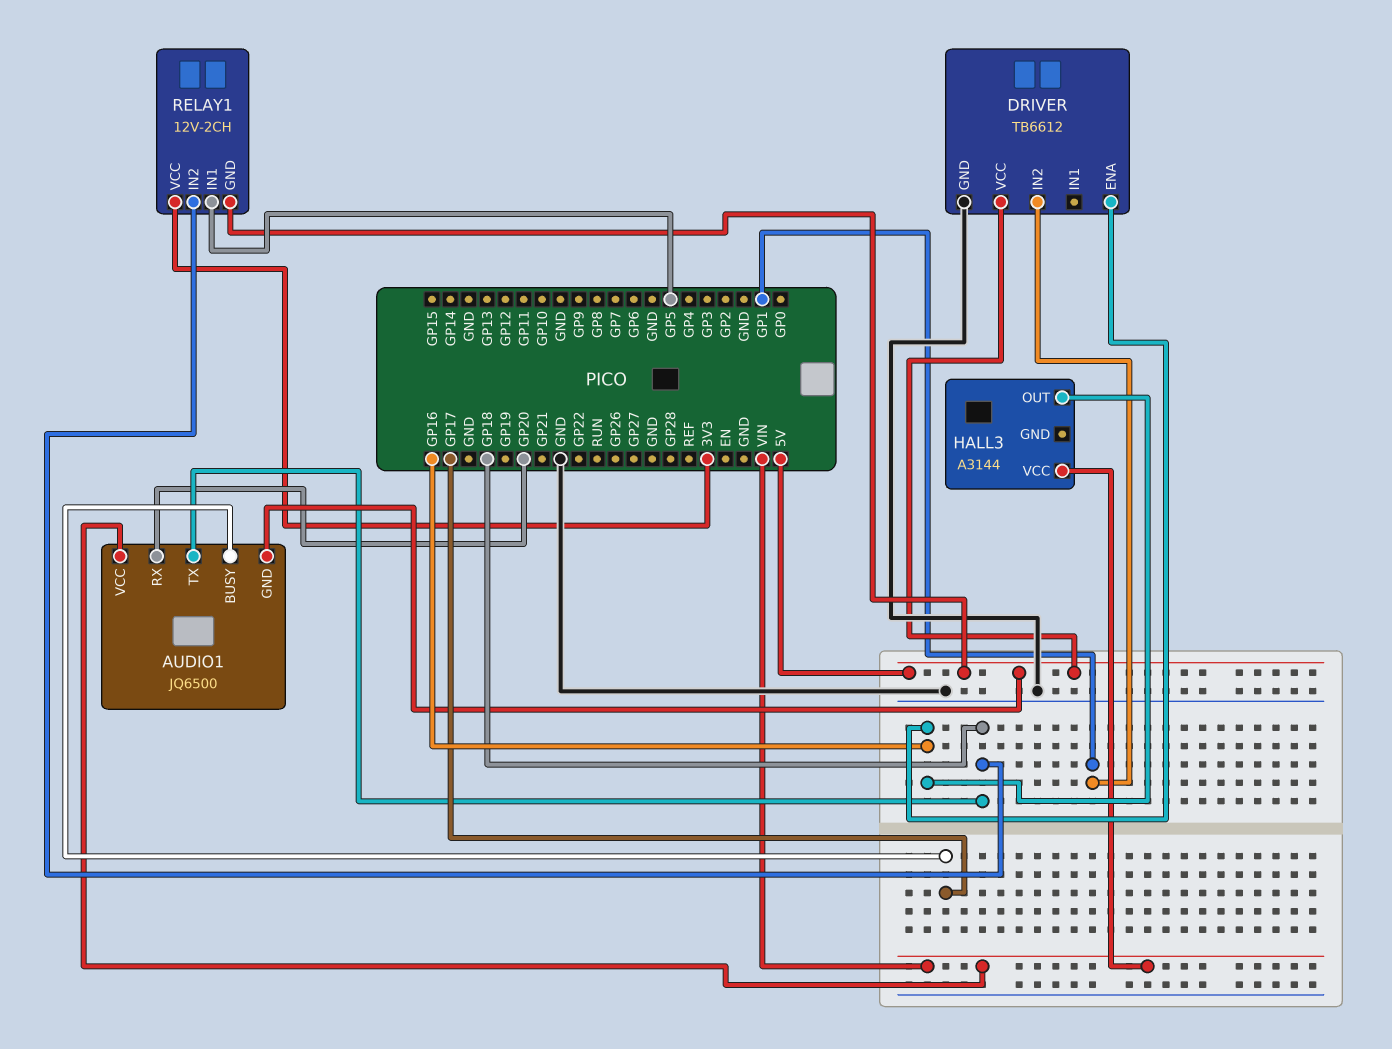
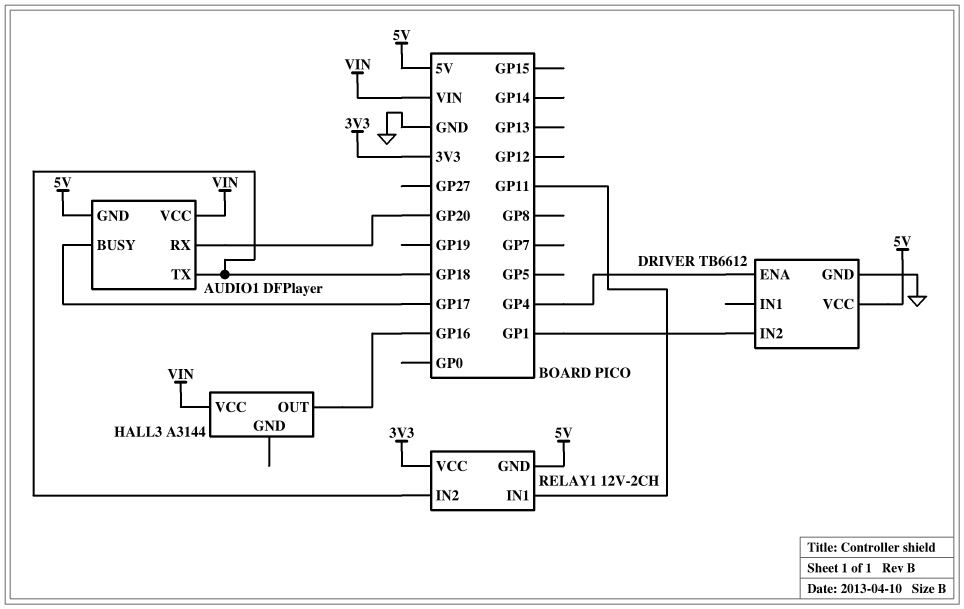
AUDIO1: JQ6500 -> DFPlayer
DRIVER pin ENA: GP16 -> GP4
RELAY1 pin IN1: GP5 -> GP11

